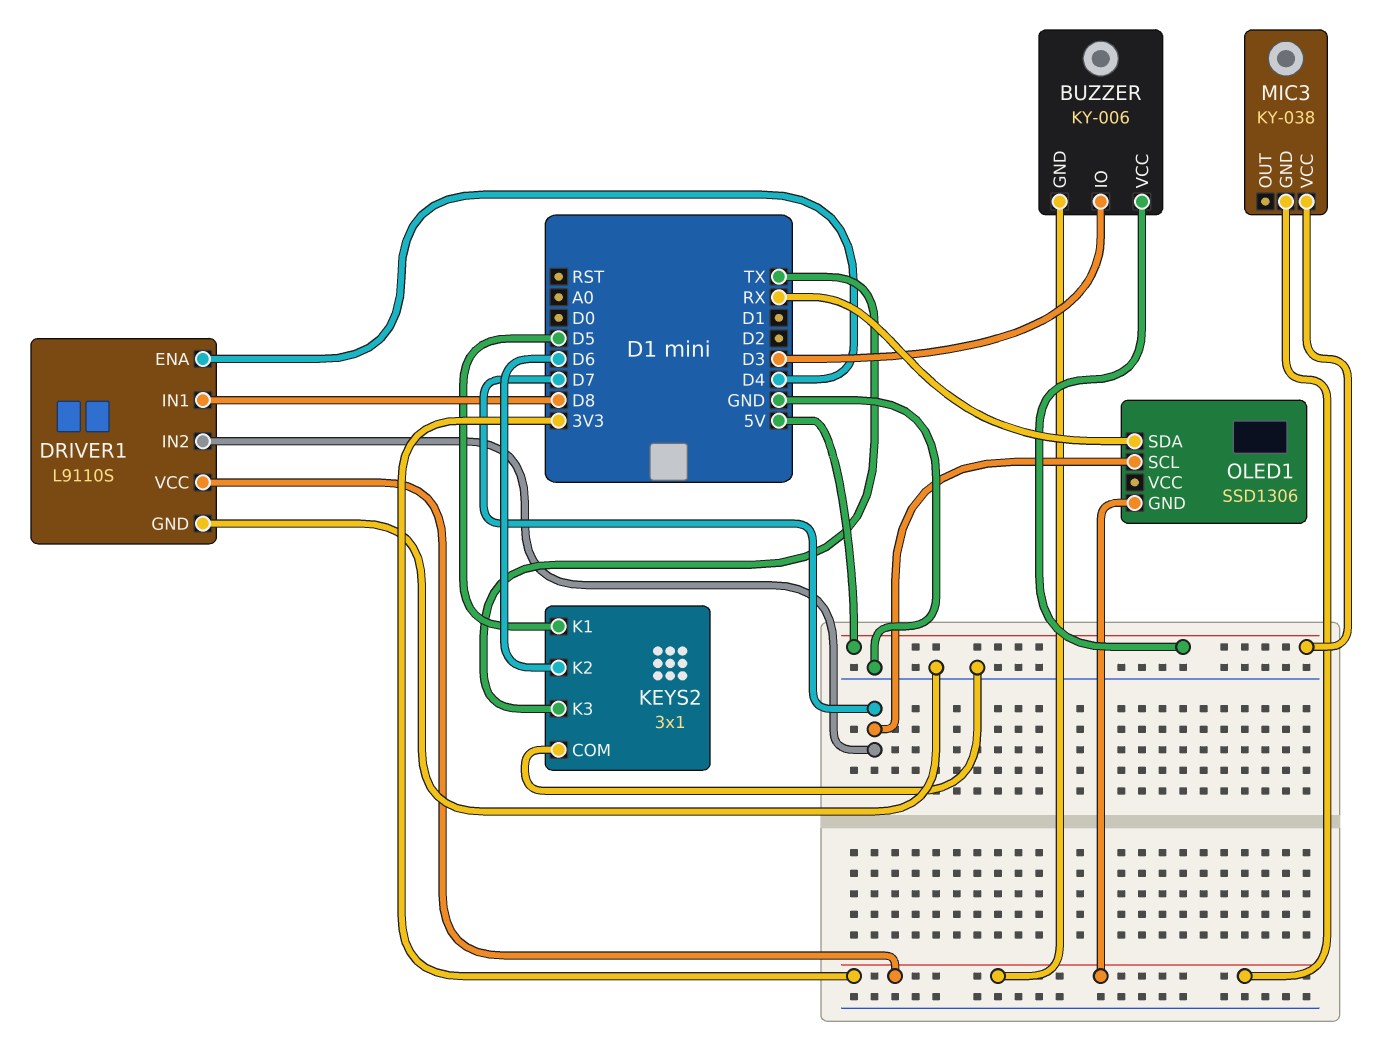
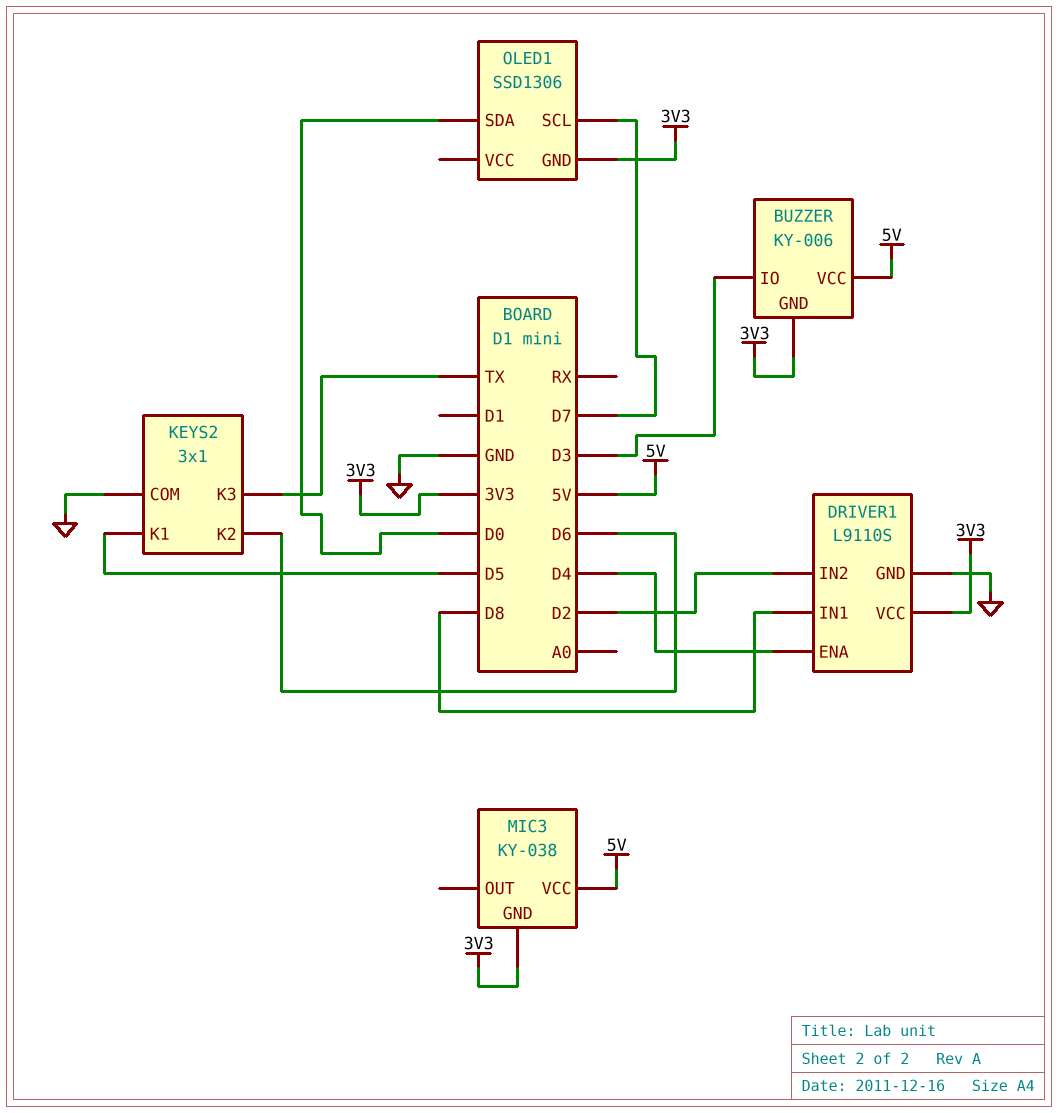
DRIVER1 pin IN2: D7 -> D2
OLED1 pin SDA: RX -> D0

